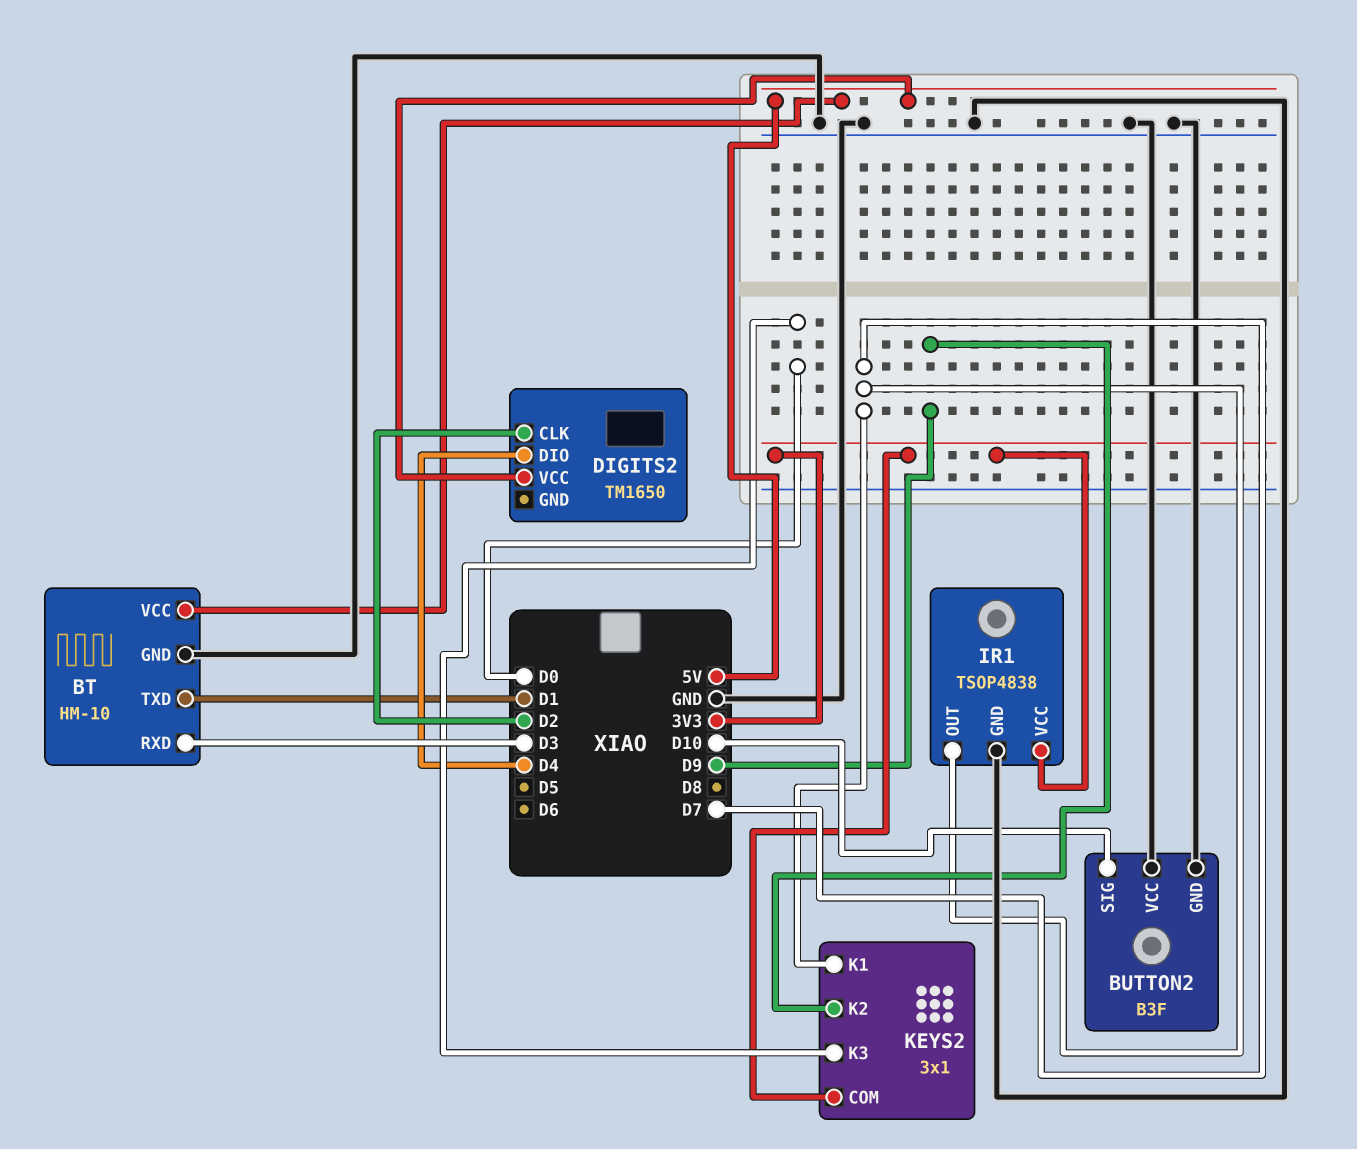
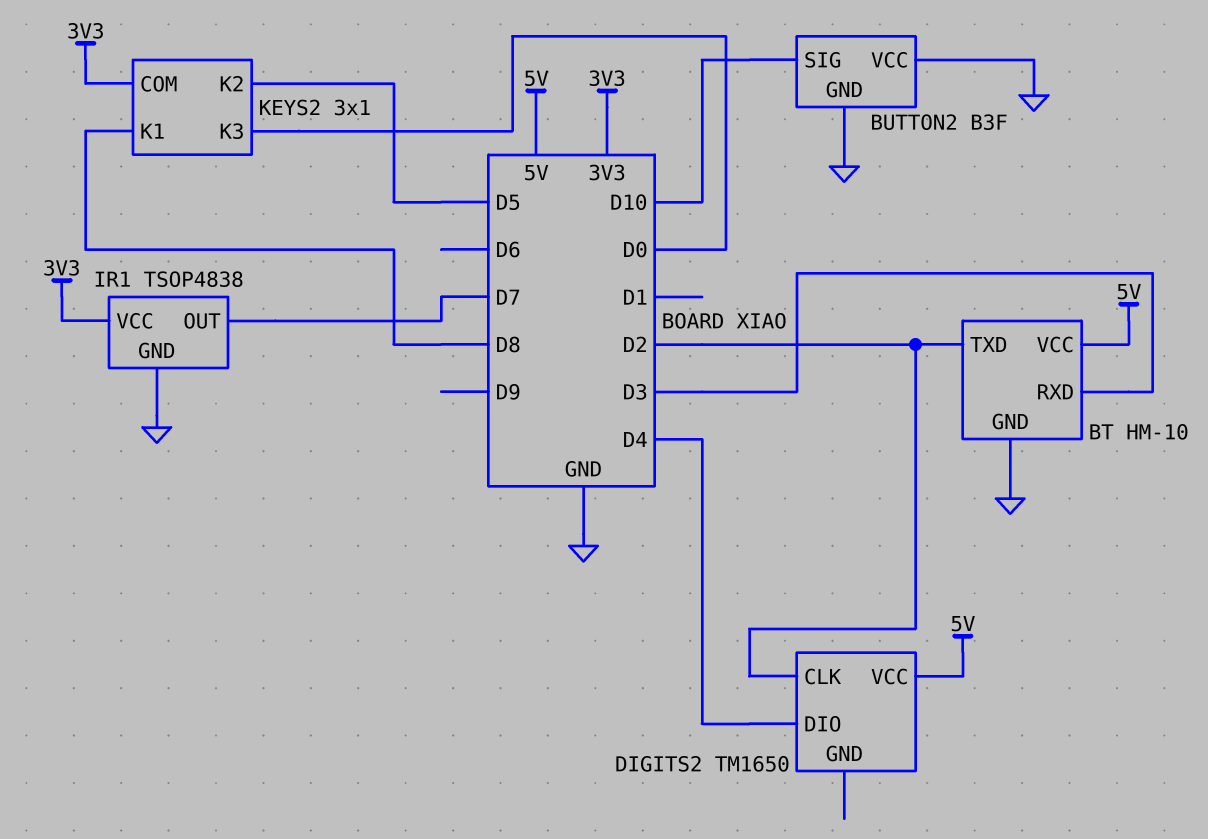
BT pin TXD: D1 -> D2
KEYS2 pin K1: D7 -> D8
KEYS2 pin K2: D9 -> D5

